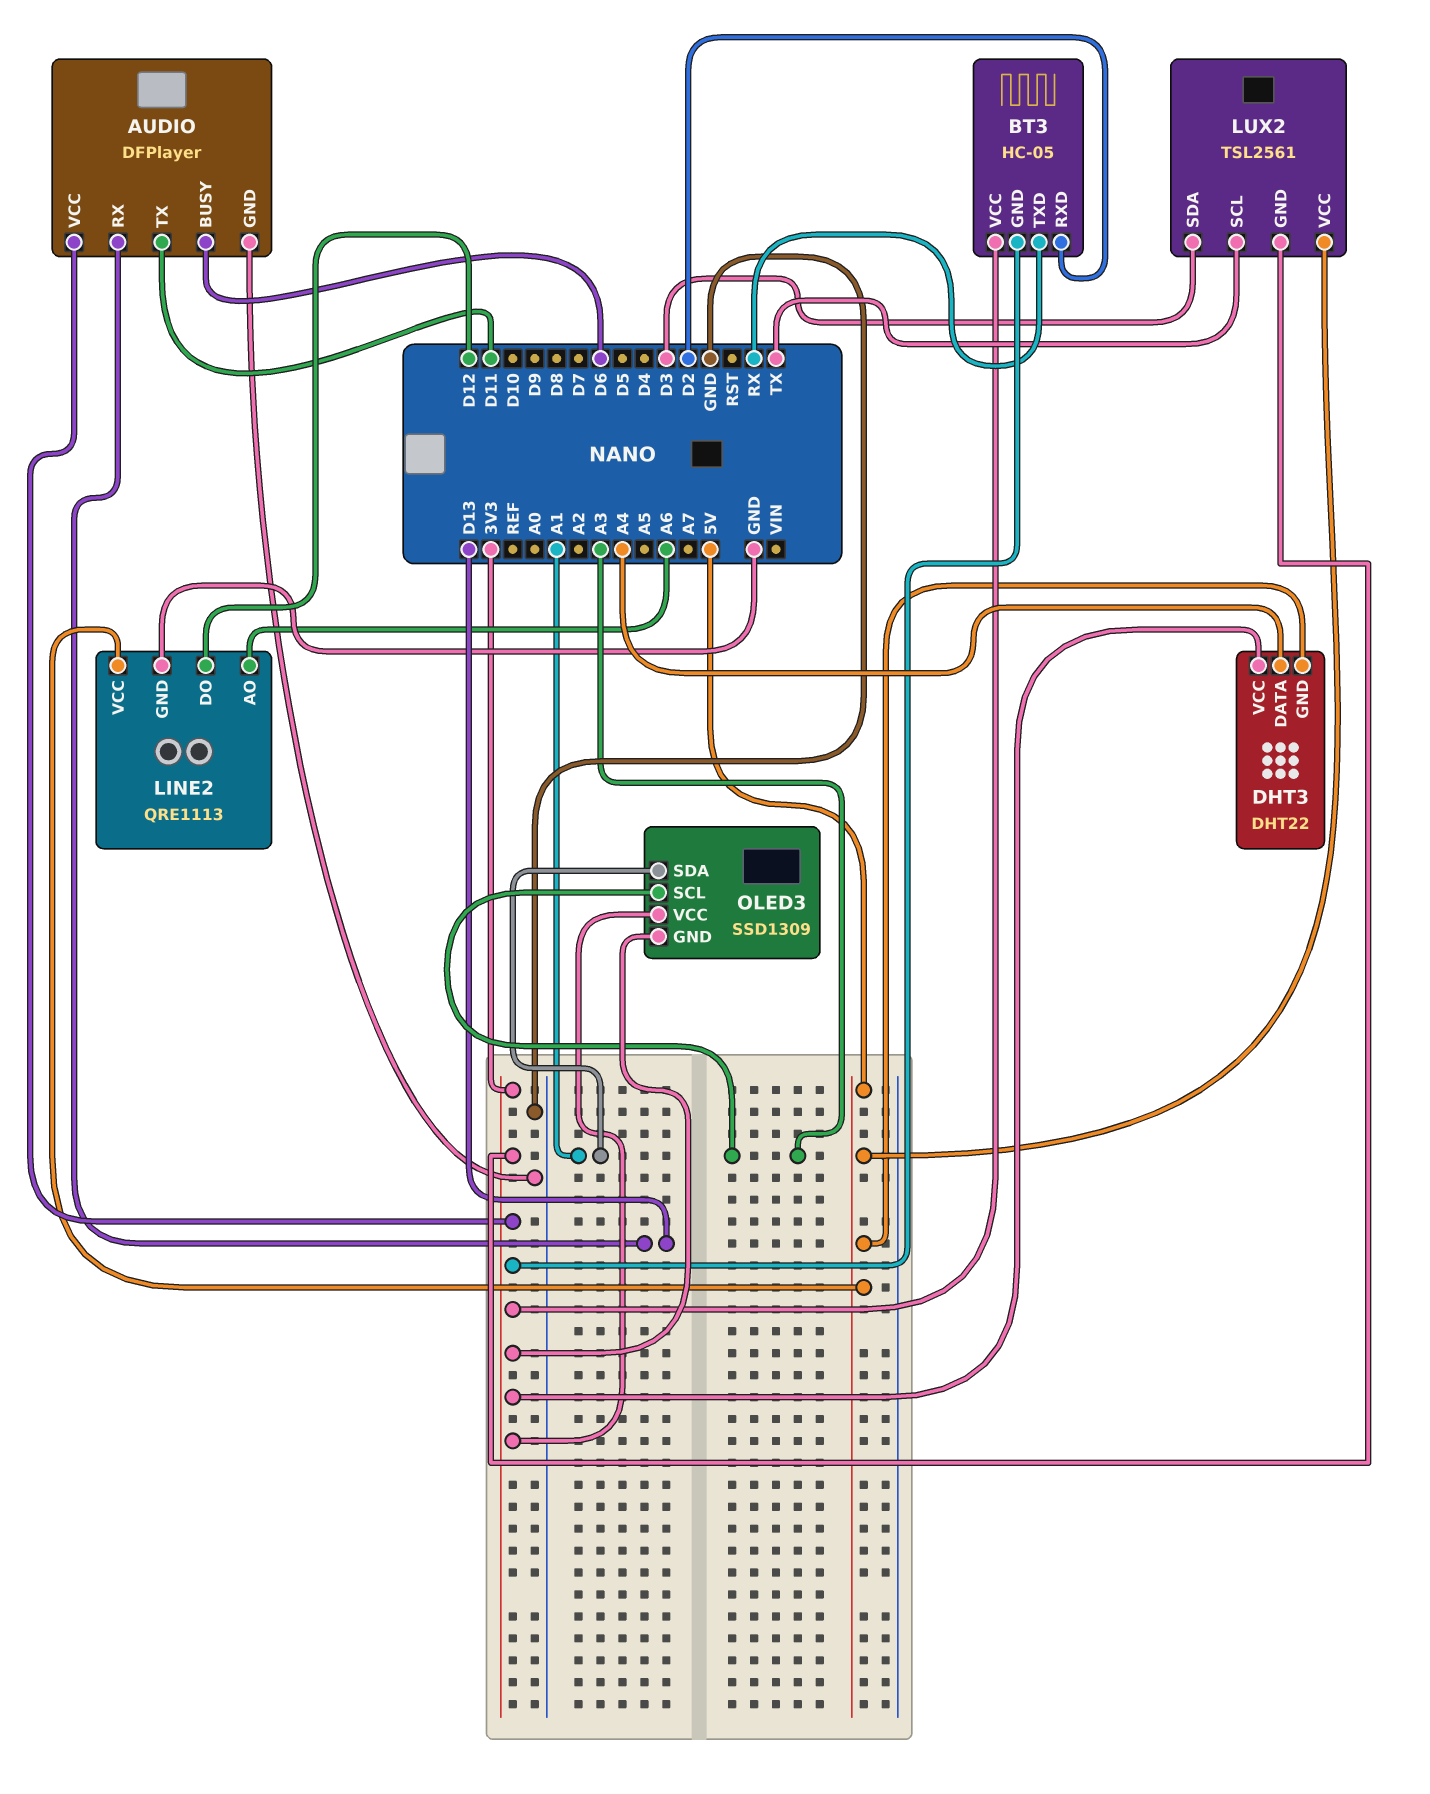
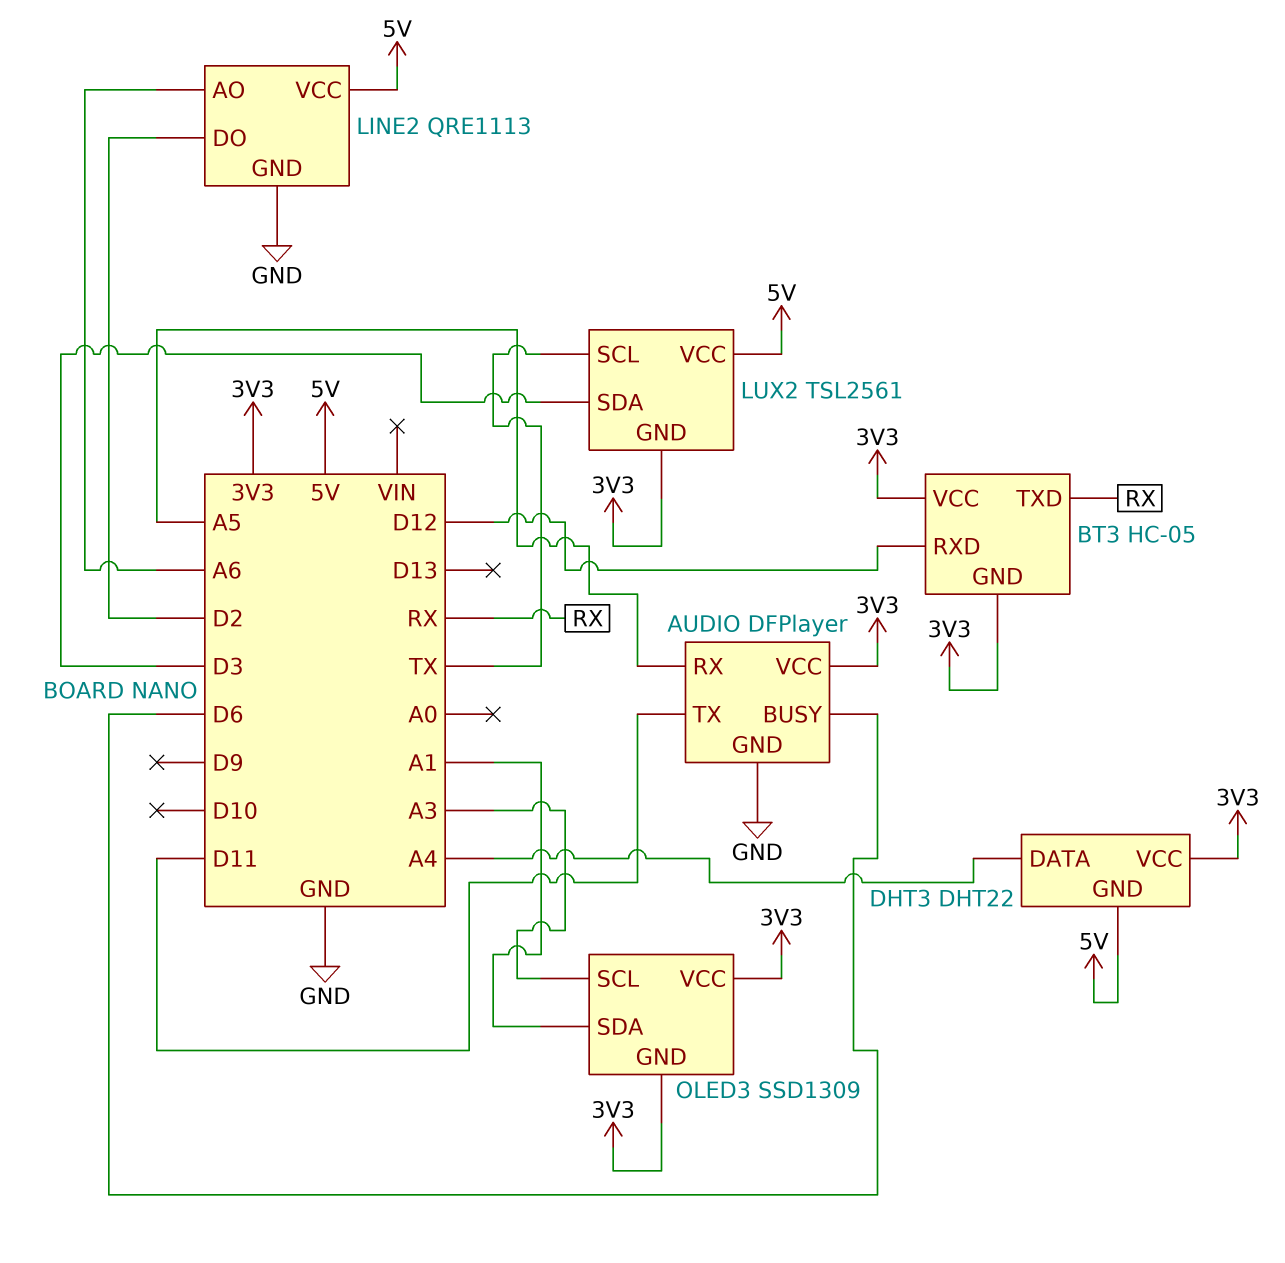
AUDIO pin RX: D13 -> A5
BT3 pin RXD: D2 -> D12
LINE2 pin DO: D12 -> D2

